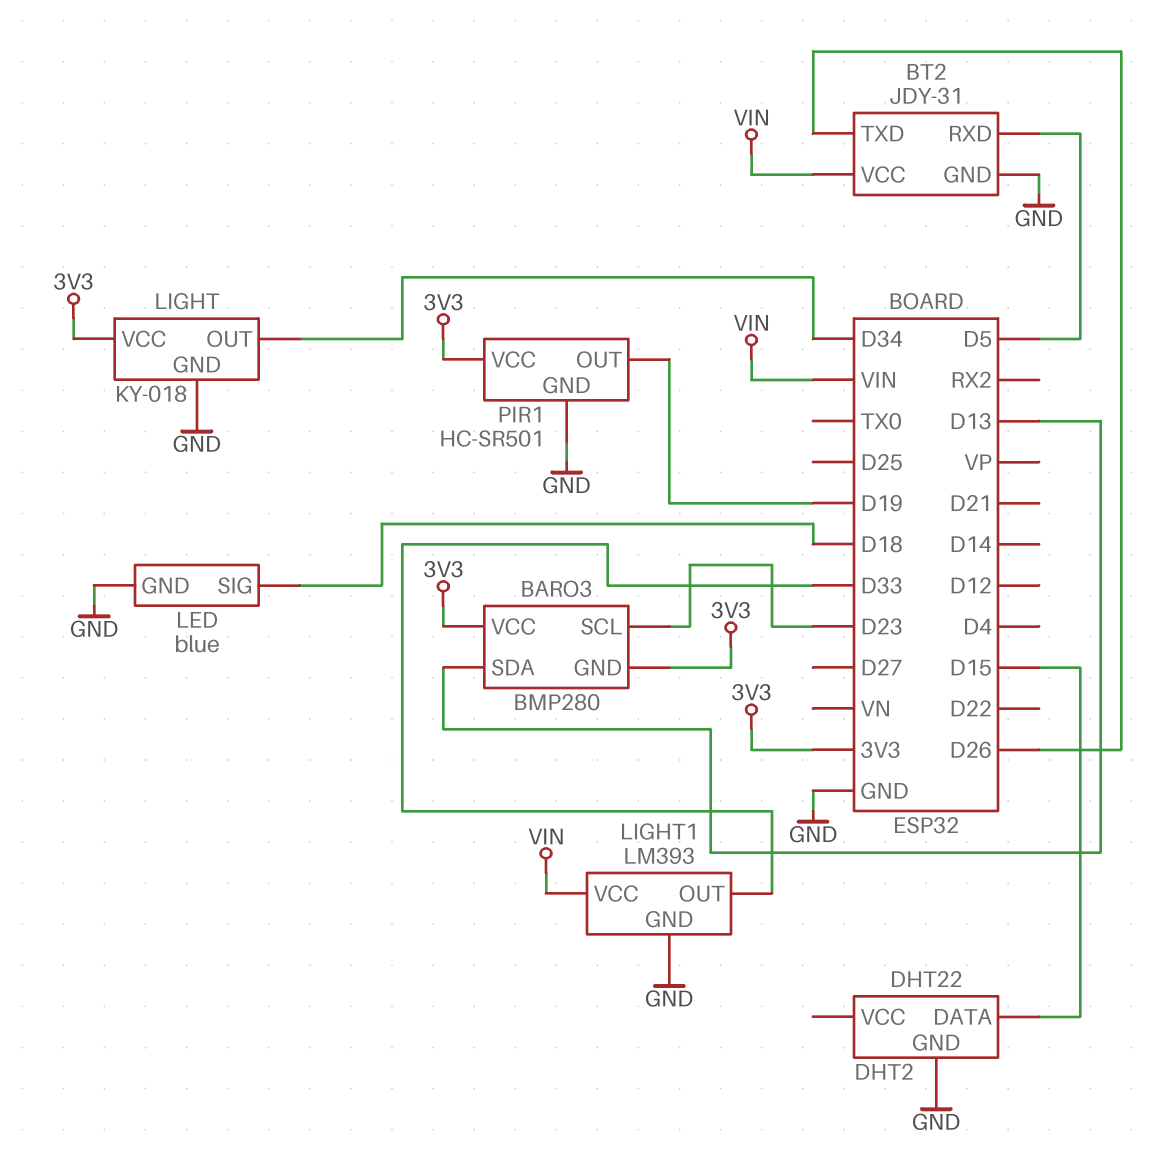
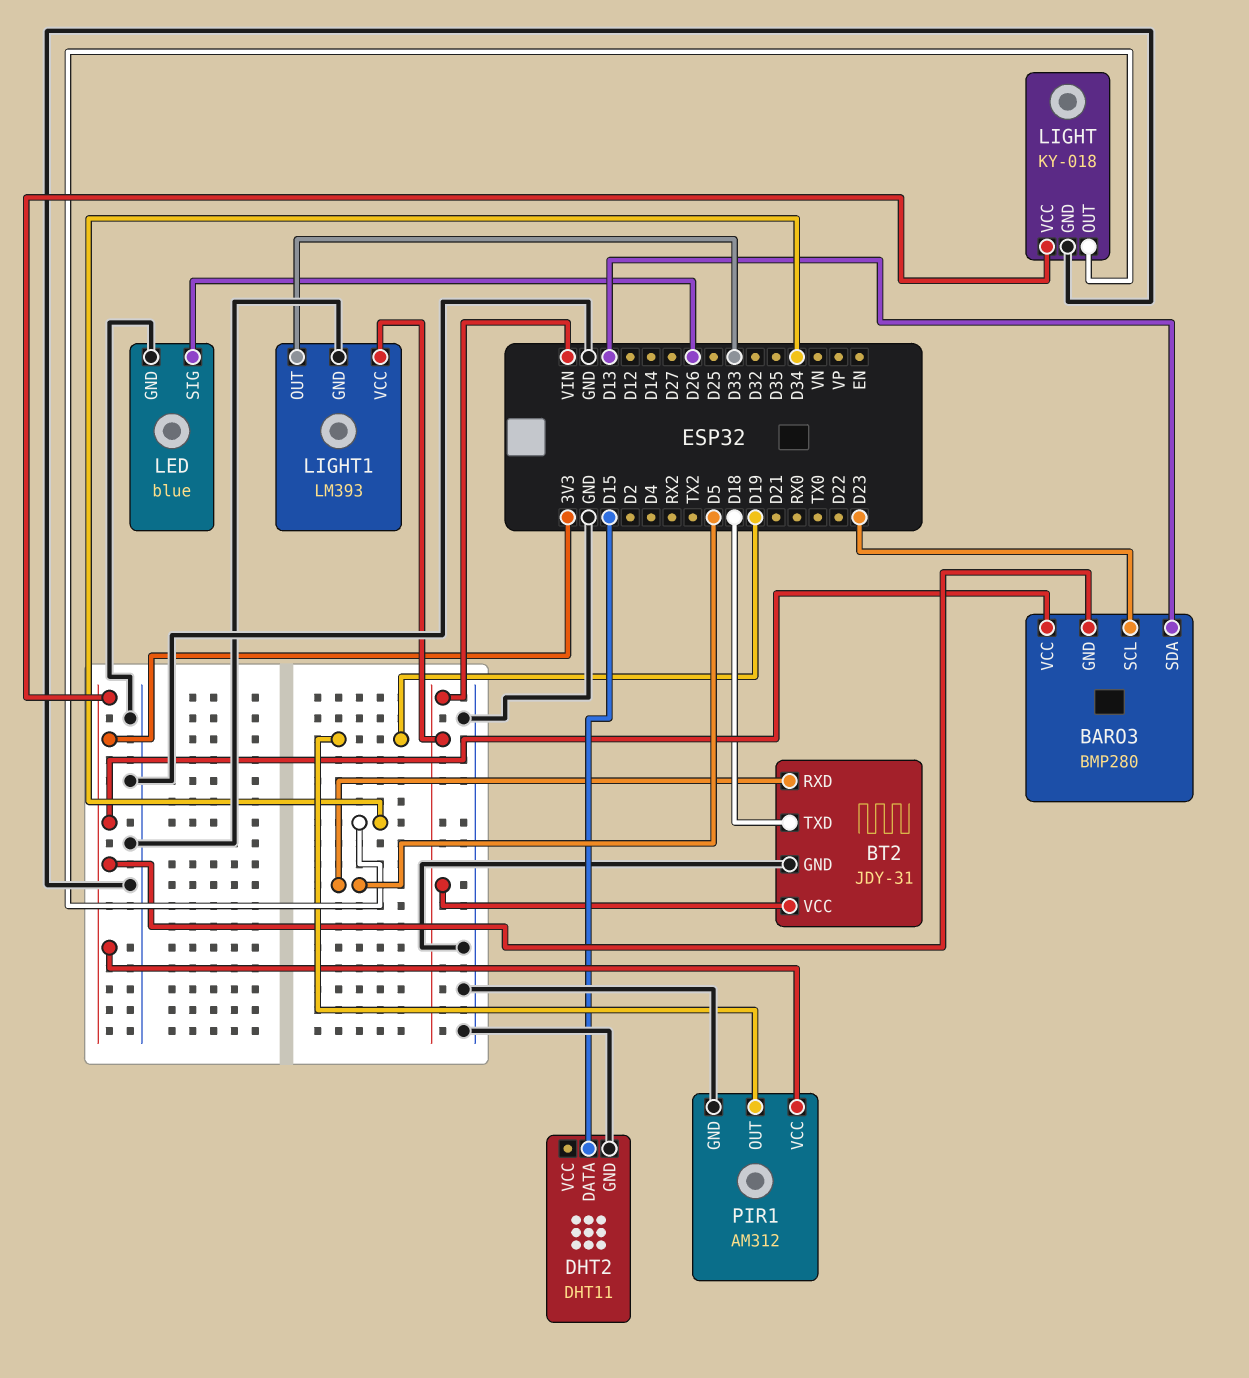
BT2 pin TXD: D26 -> D18
DHT2: DHT22 -> DHT11
LED pin SIG: D18 -> D26
PIR1: HC-SR501 -> AM312

